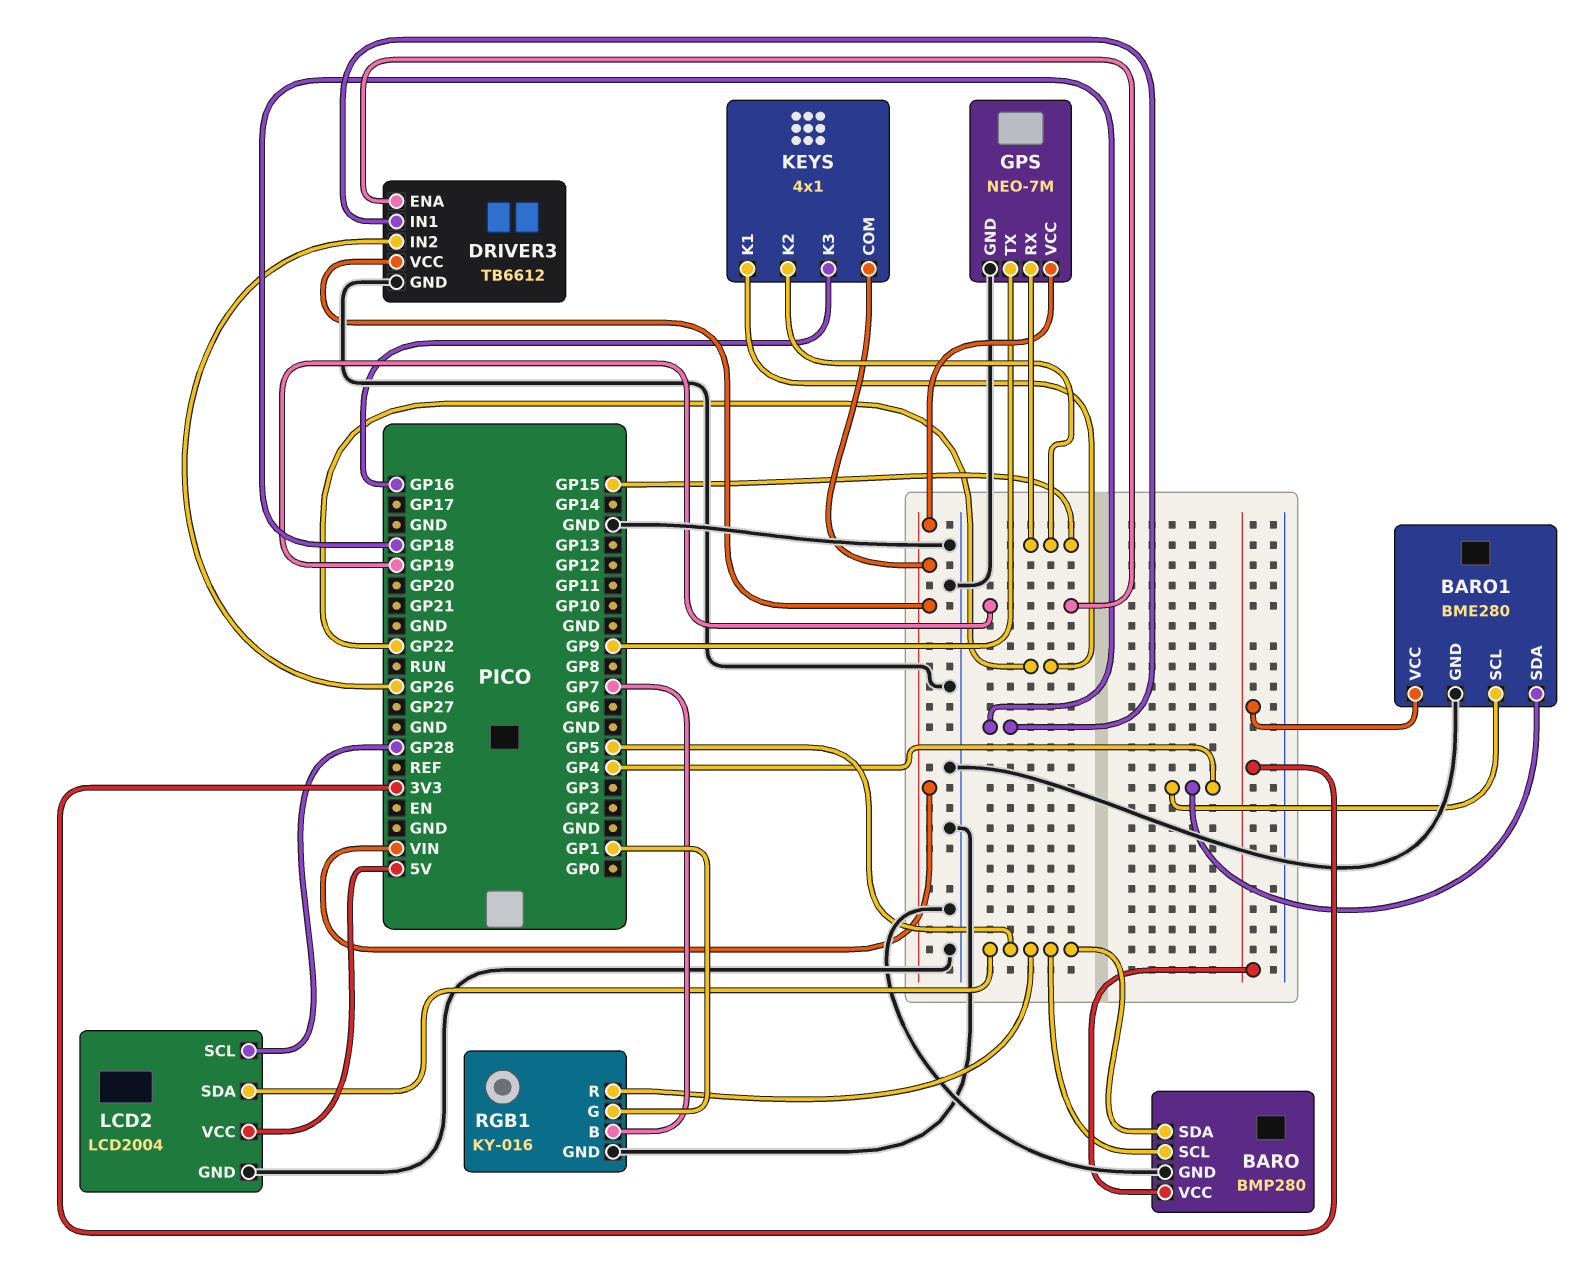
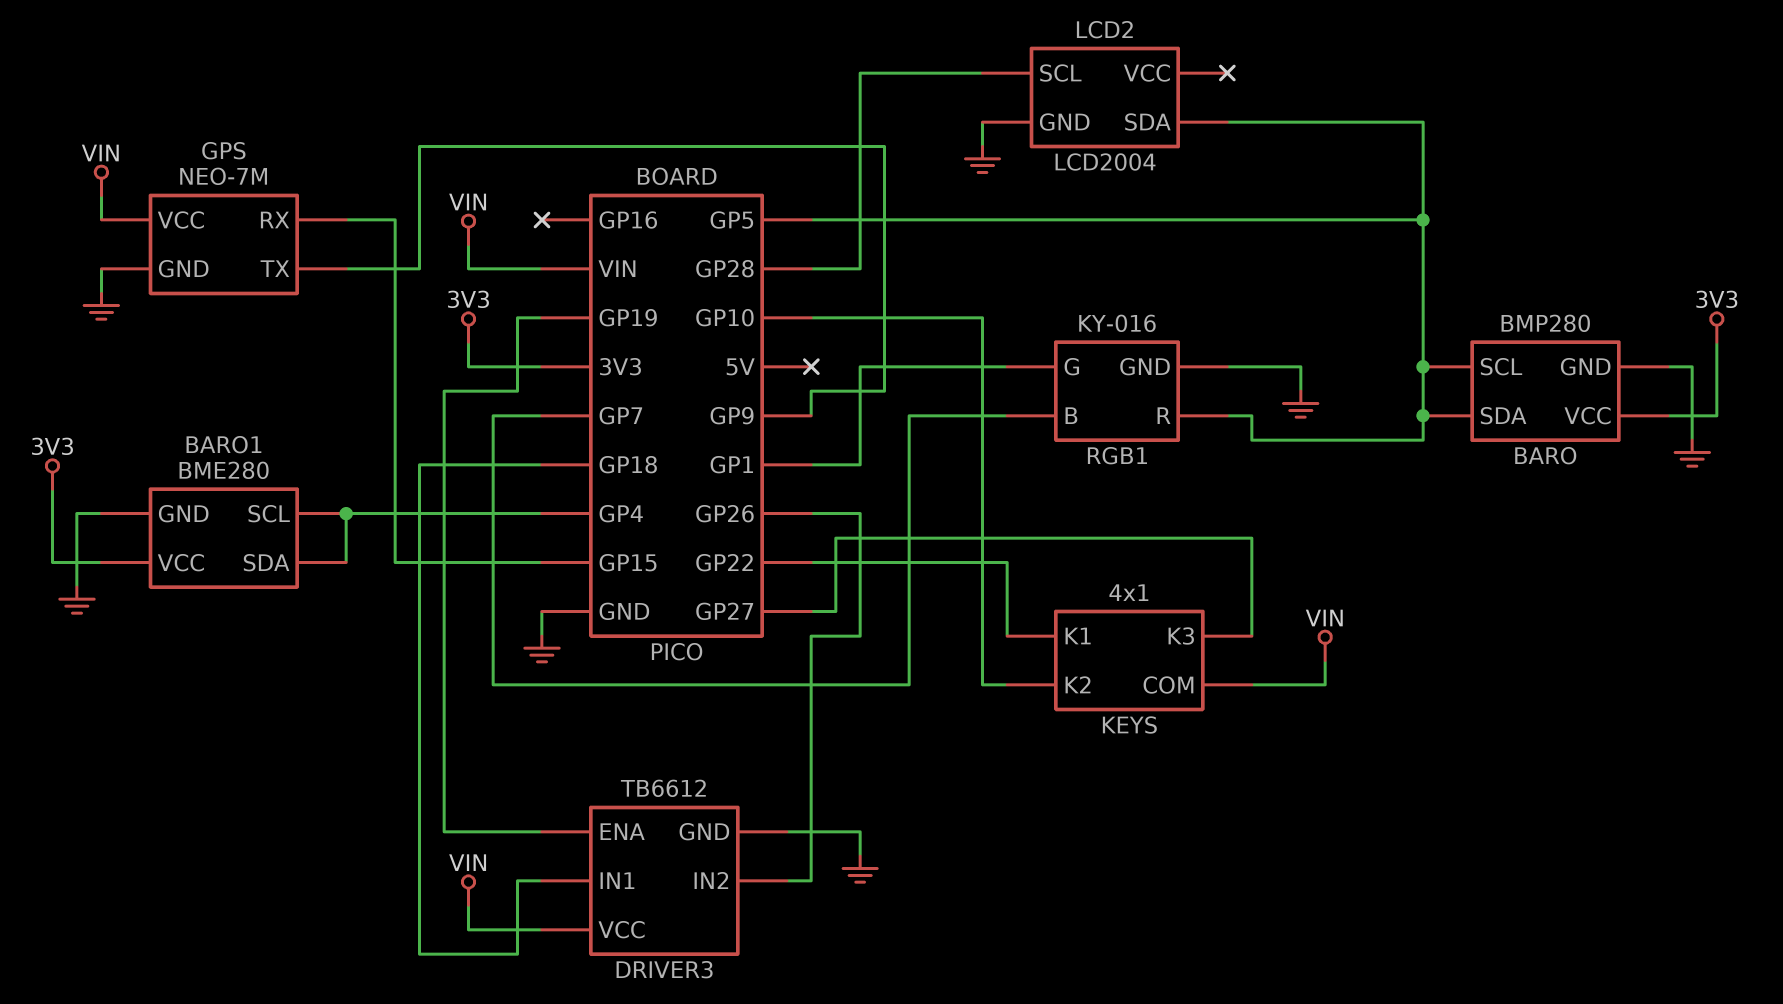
KEYS pin K2: GP15 -> GP10
KEYS pin K3: GP16 -> GP27
LCD2 pin VCC: 5V -> none

